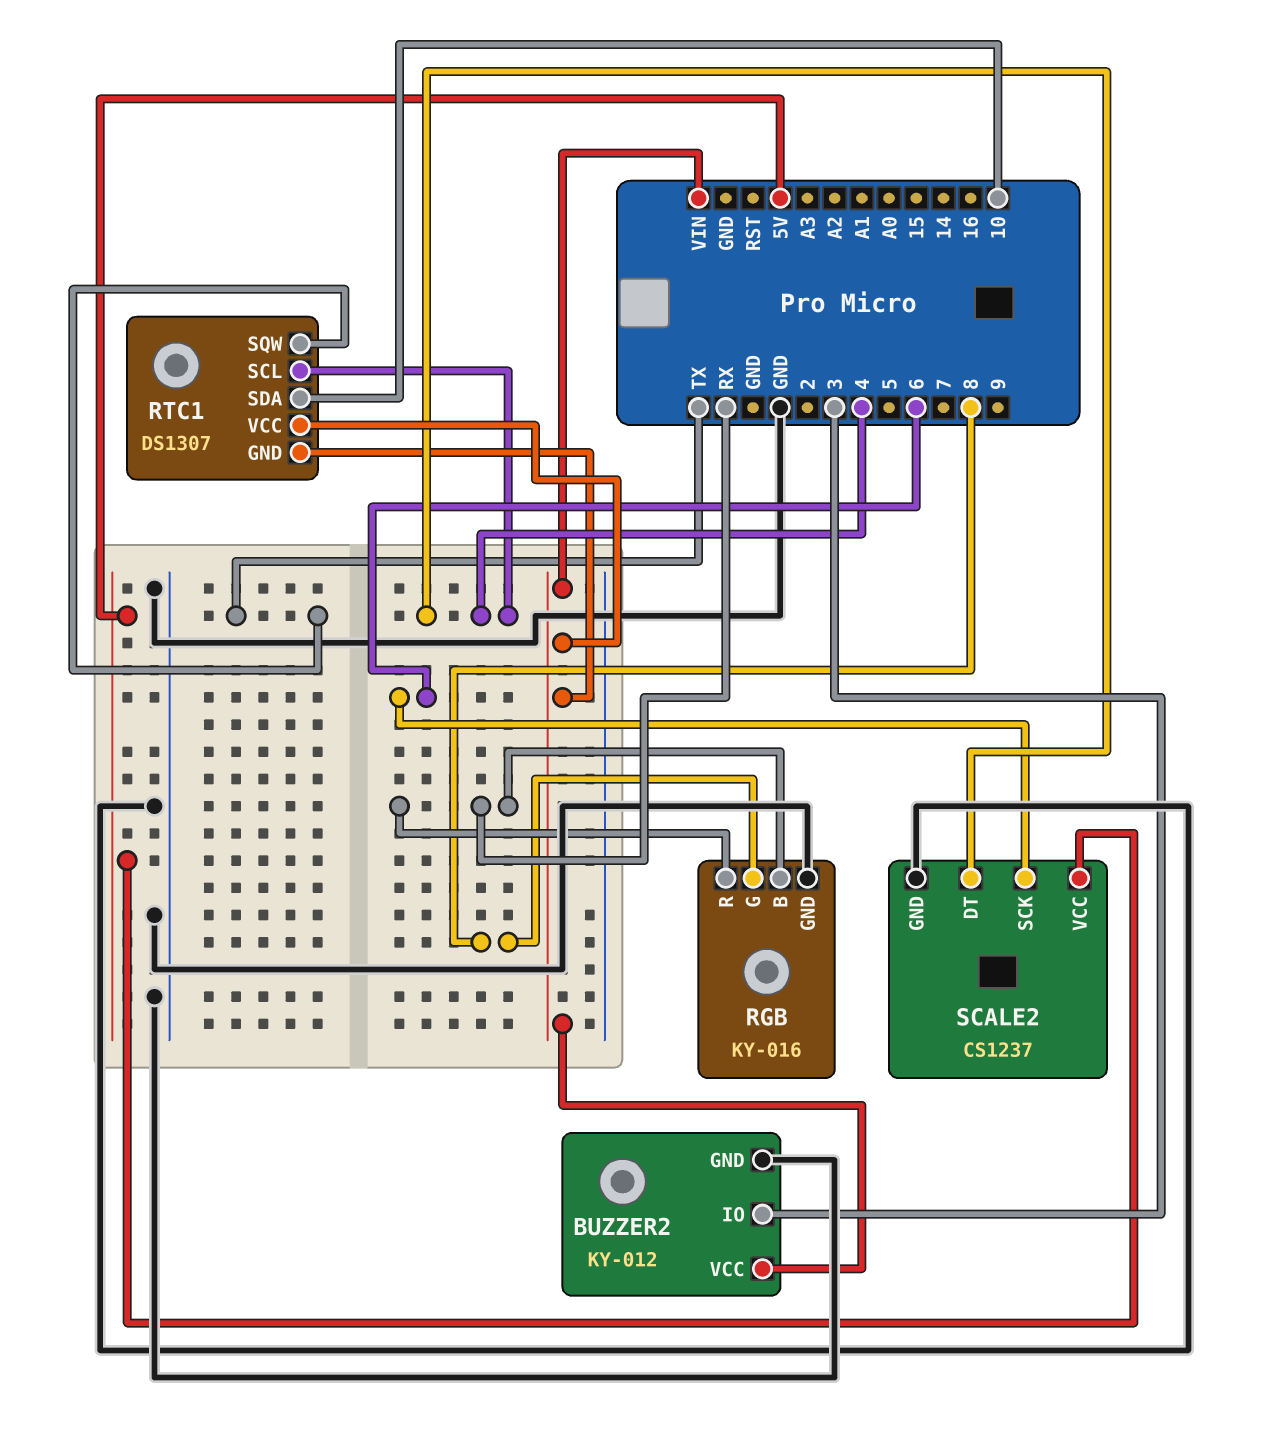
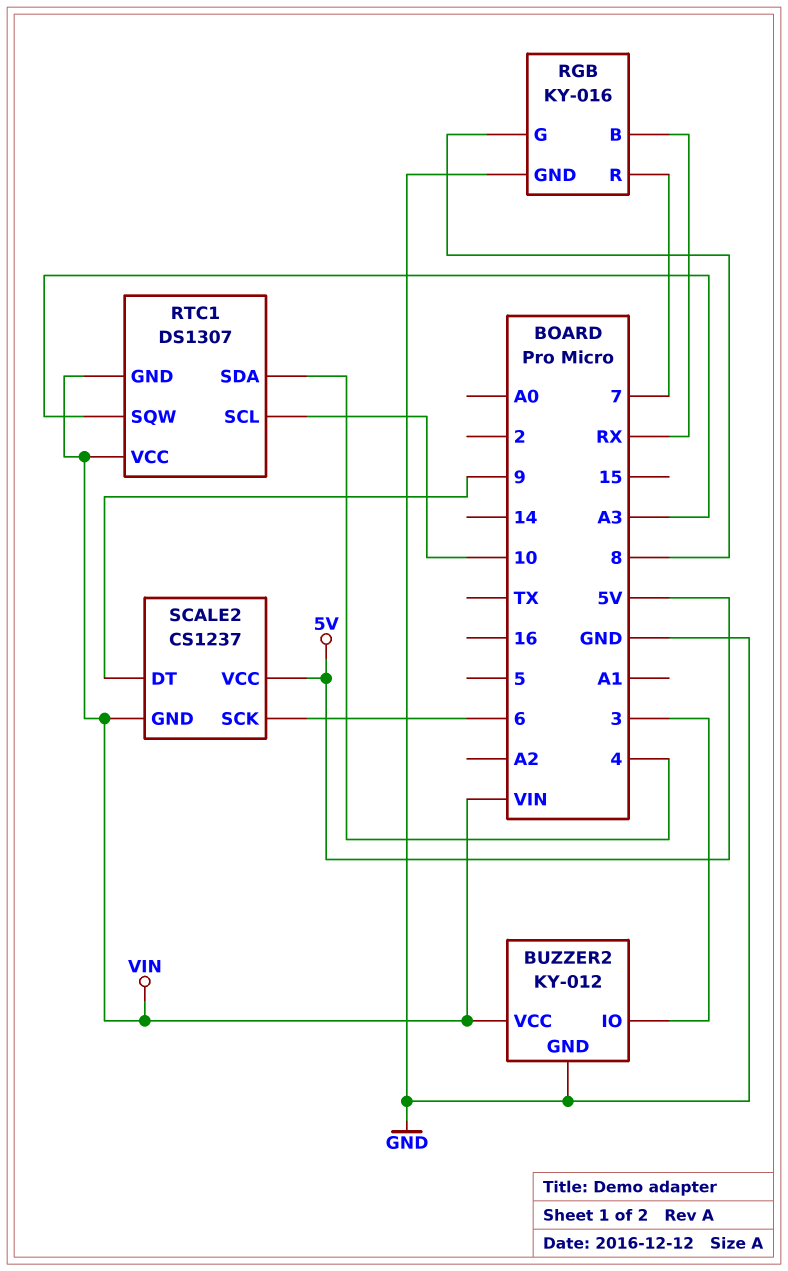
RGB pin R: RX -> 7
RTC1 pin SCL: 4 -> 10
RTC1 pin SDA: 10 -> 4
RTC1 pin SQW: TX -> A3
SCALE2 pin DT: 4 -> 9
SCALE2 pin GND: GND -> VIN

